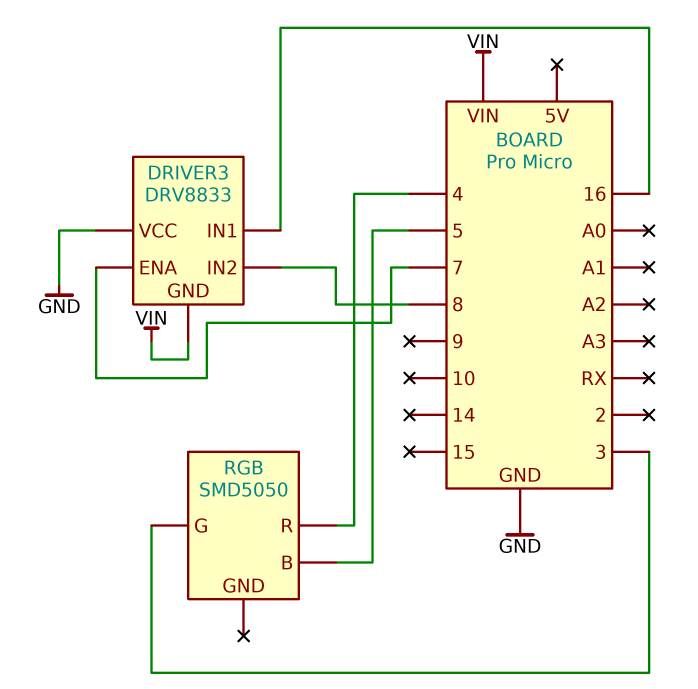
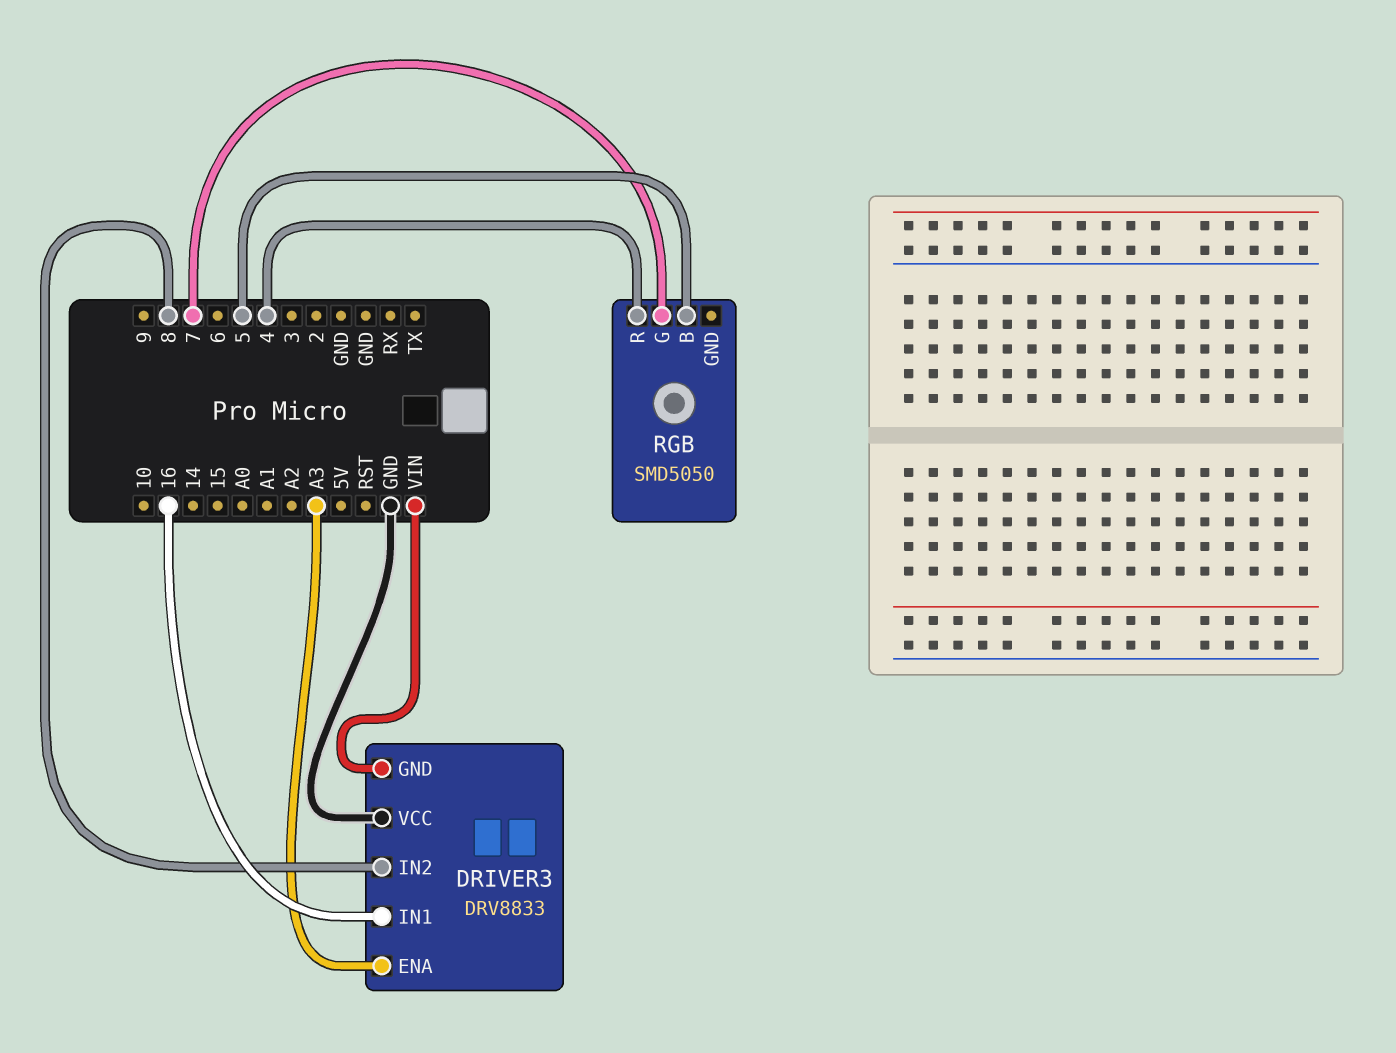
DRIVER3 pin ENA: 7 -> A3
RGB pin G: 3 -> 7

